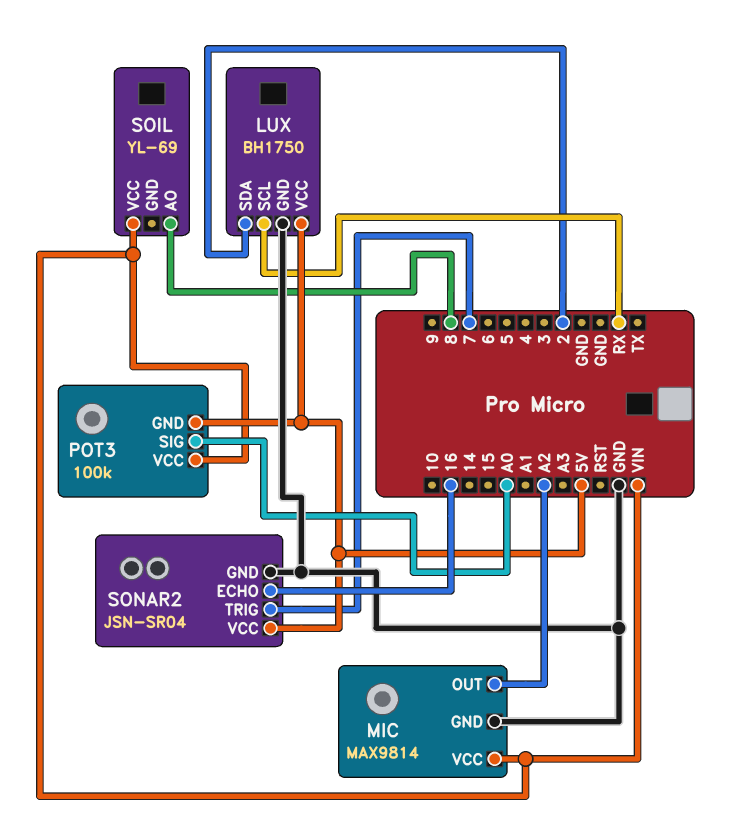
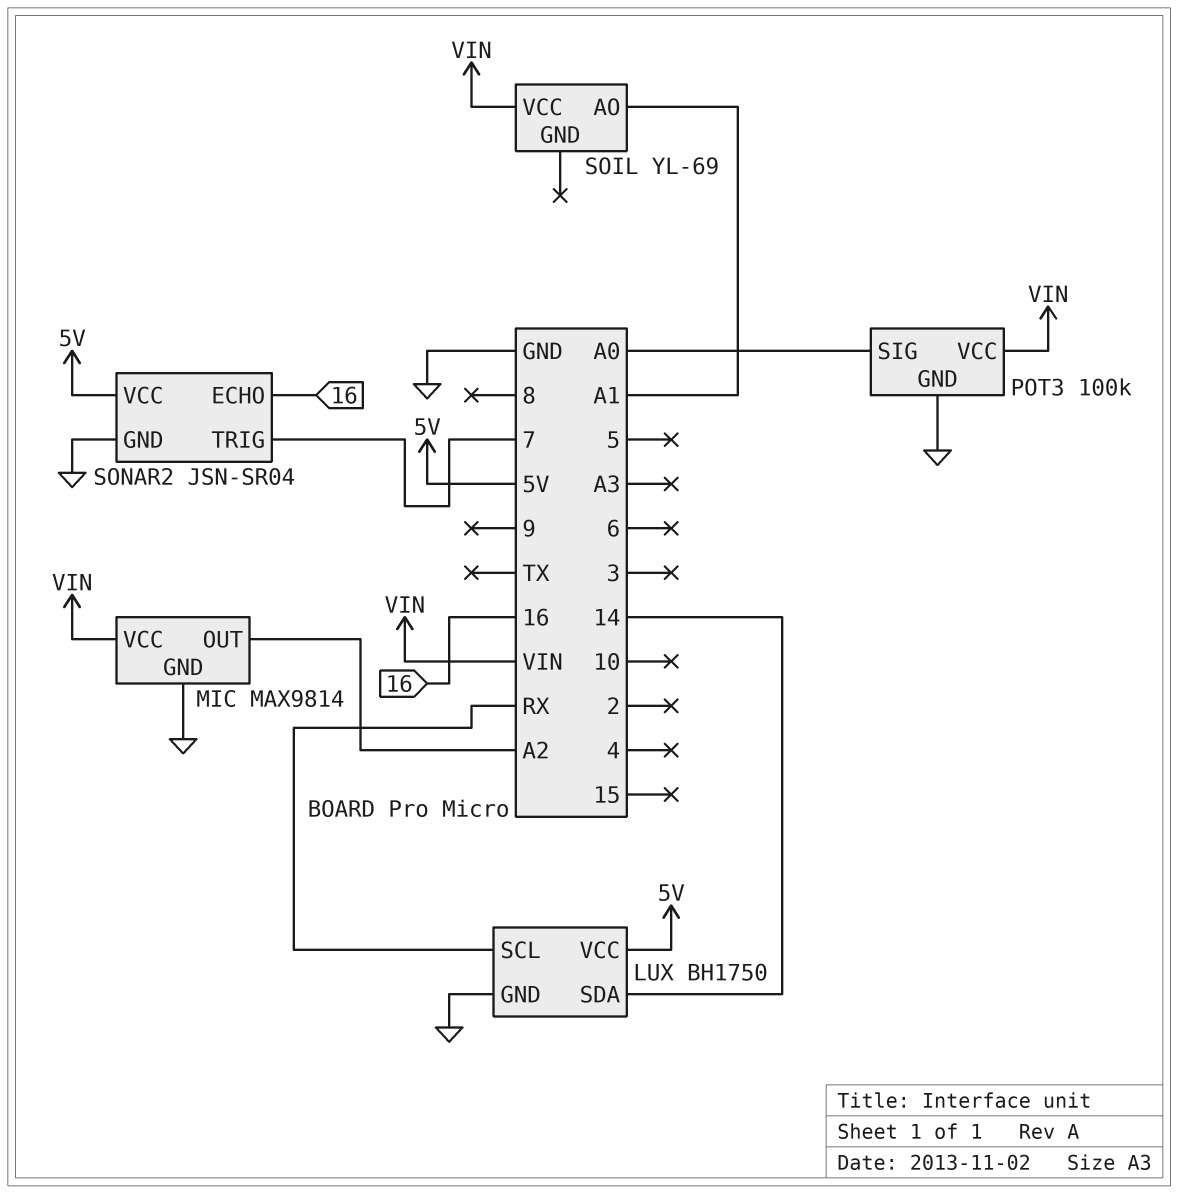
LUX pin SDA: 2 -> 14
POT3 pin GND: 5V -> GND
SOIL pin AO: 8 -> A1

